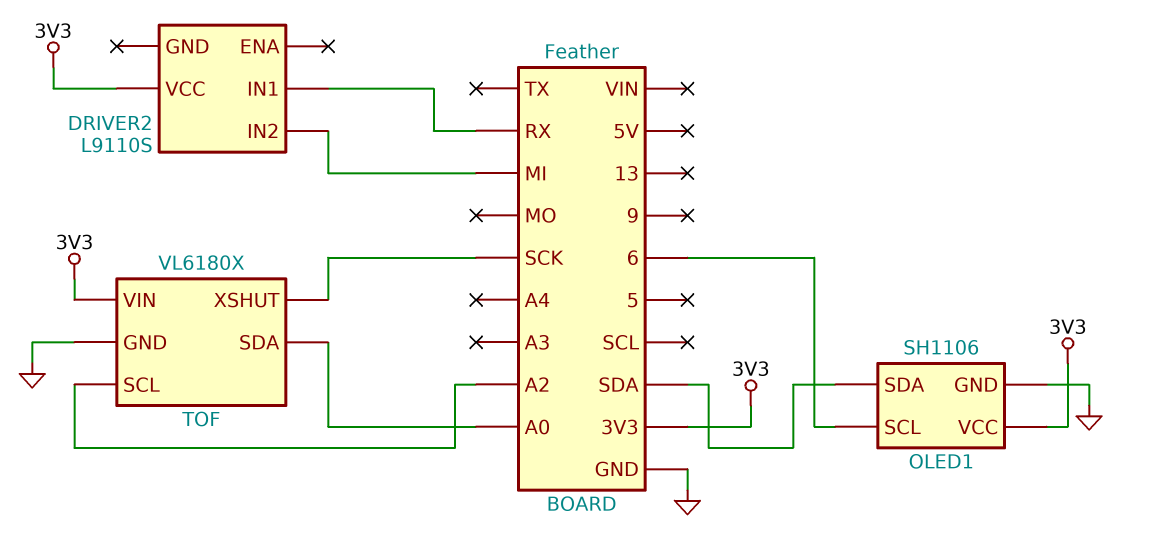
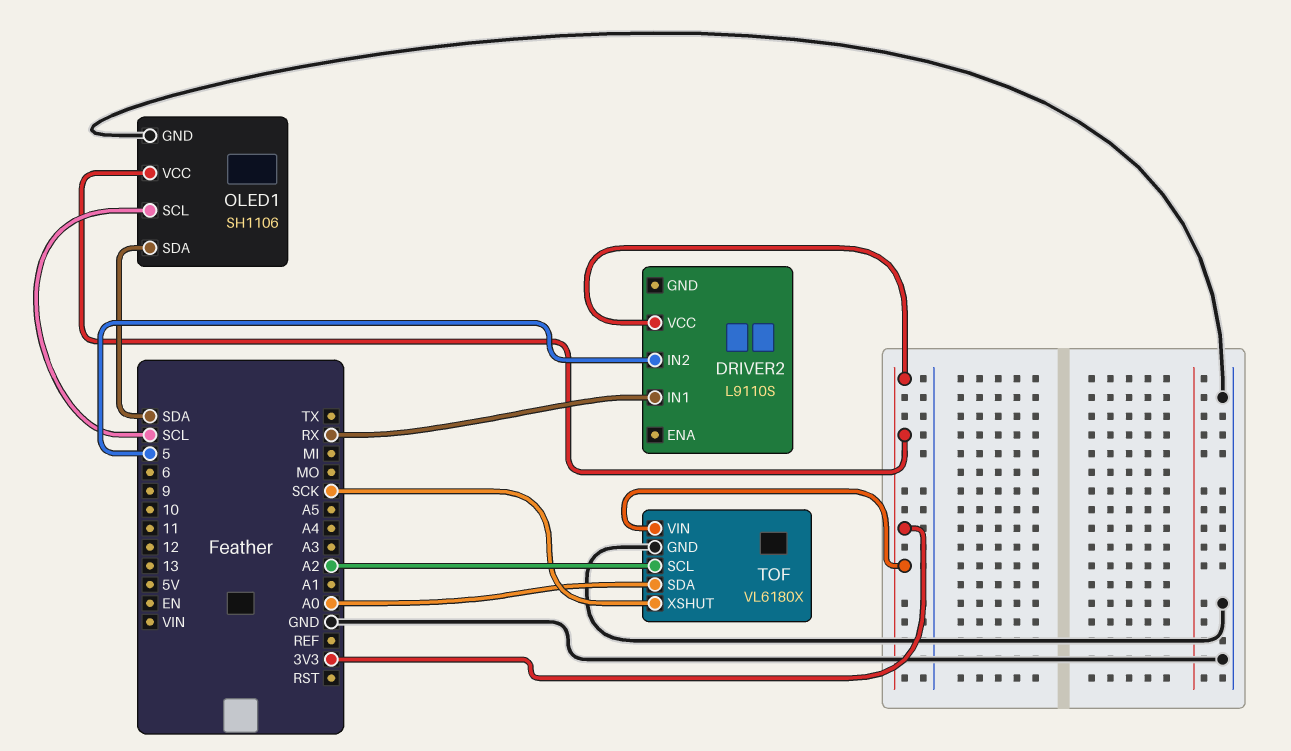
DRIVER2 pin IN2: MI -> 5
OLED1 pin SCL: 6 -> SCL

